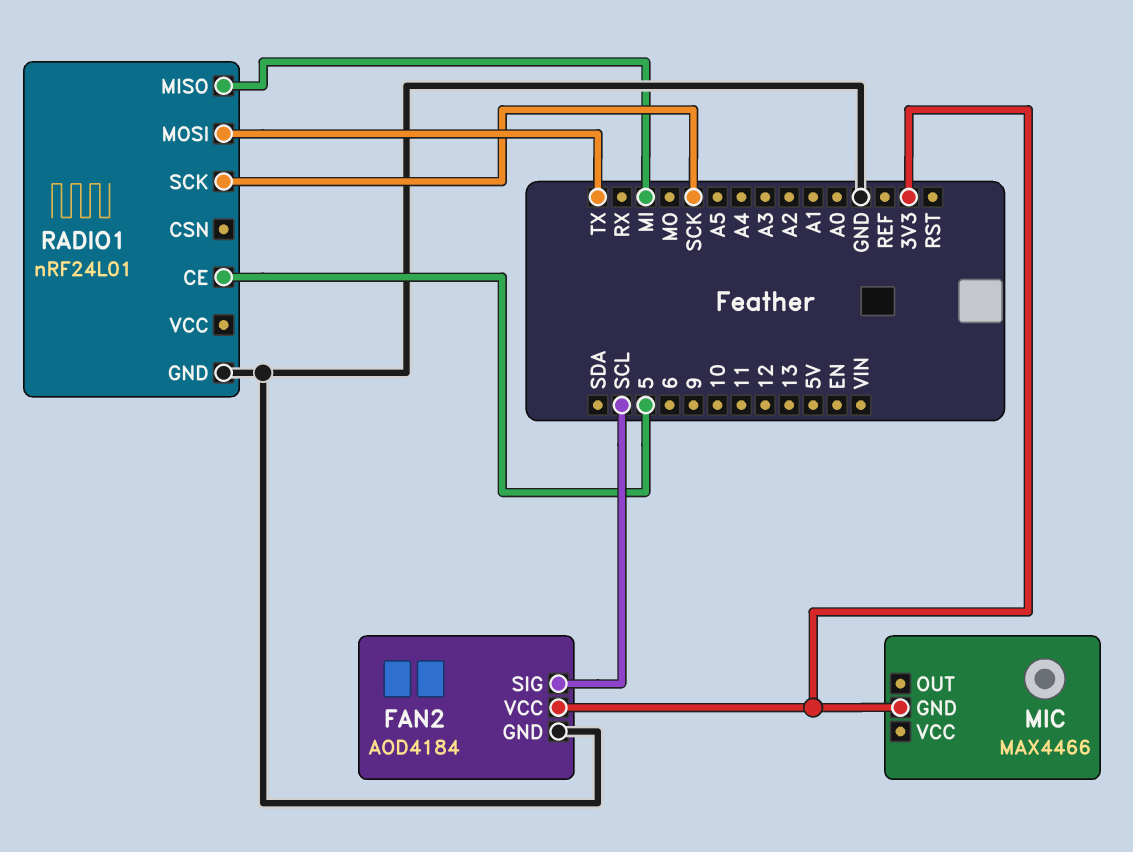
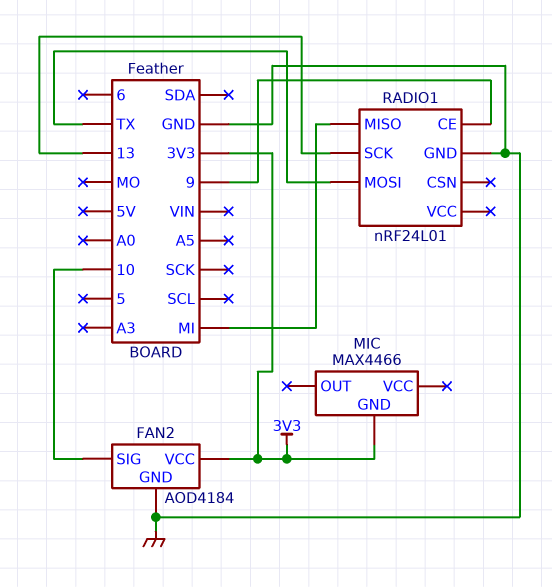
FAN2 pin SIG: SCL -> 10
RADIO1 pin CE: 5 -> 9
RADIO1 pin SCK: SCK -> 13

